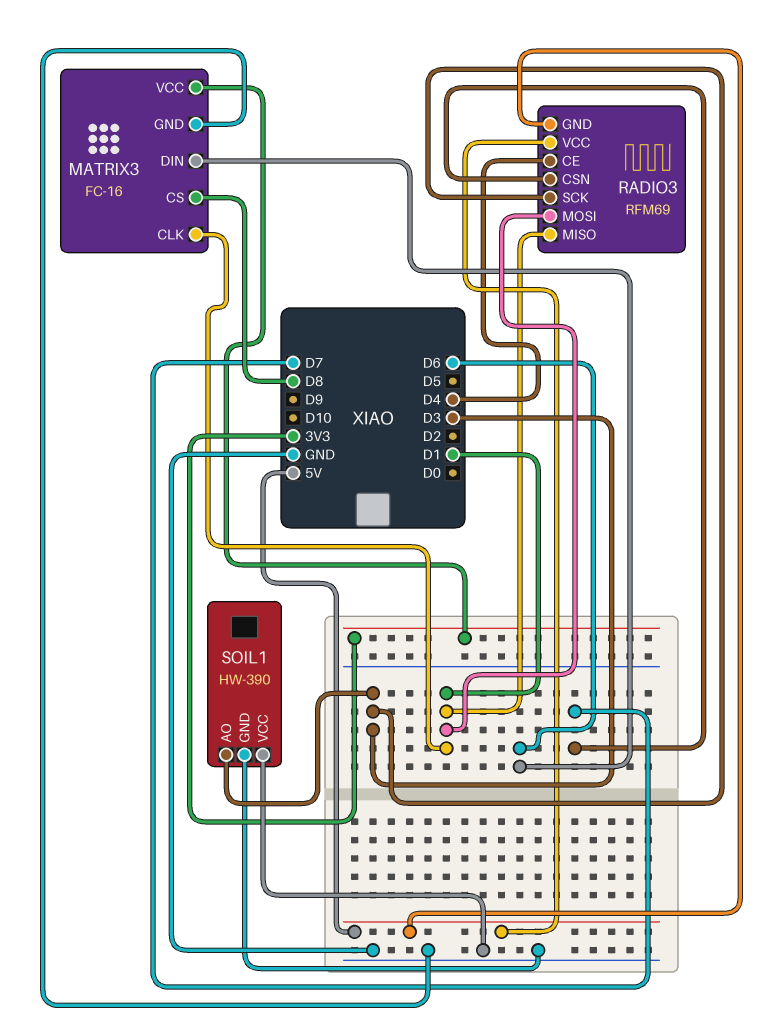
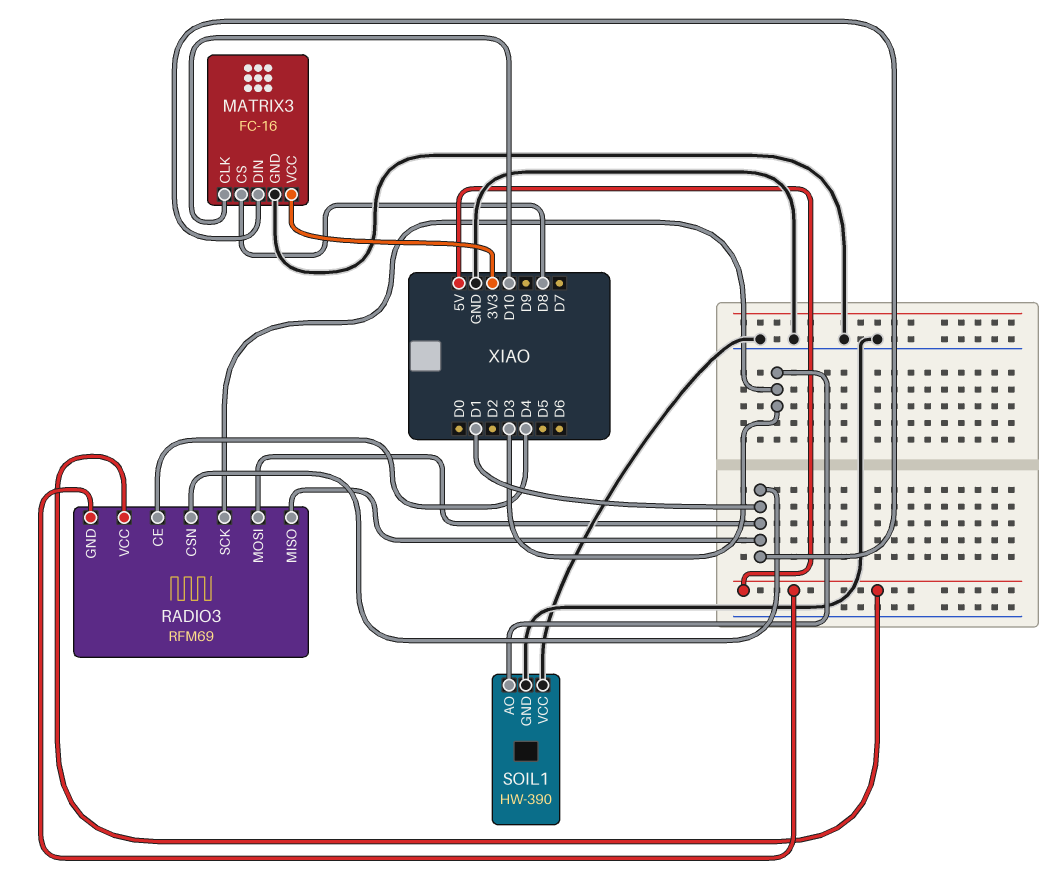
MATRIX3 pin CLK: D1 -> D10
MATRIX3 pin DIN: D6 -> D1
RADIO3 pin CSN: D7 -> D1

